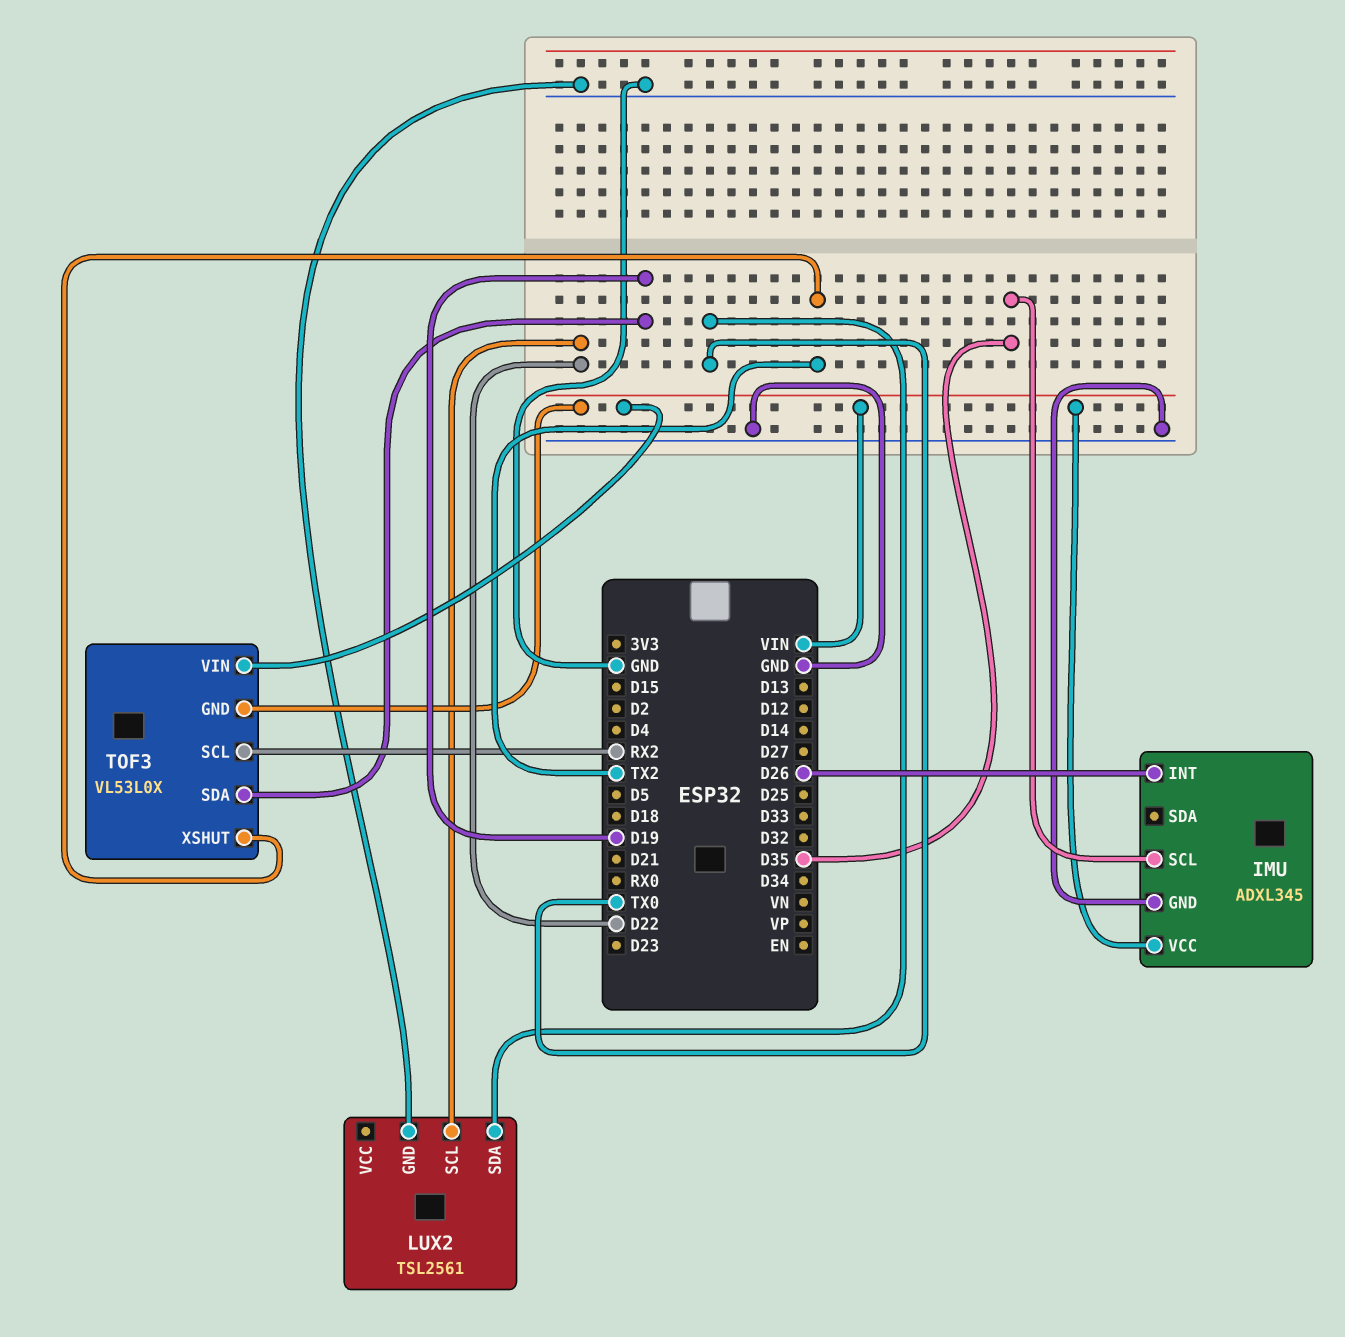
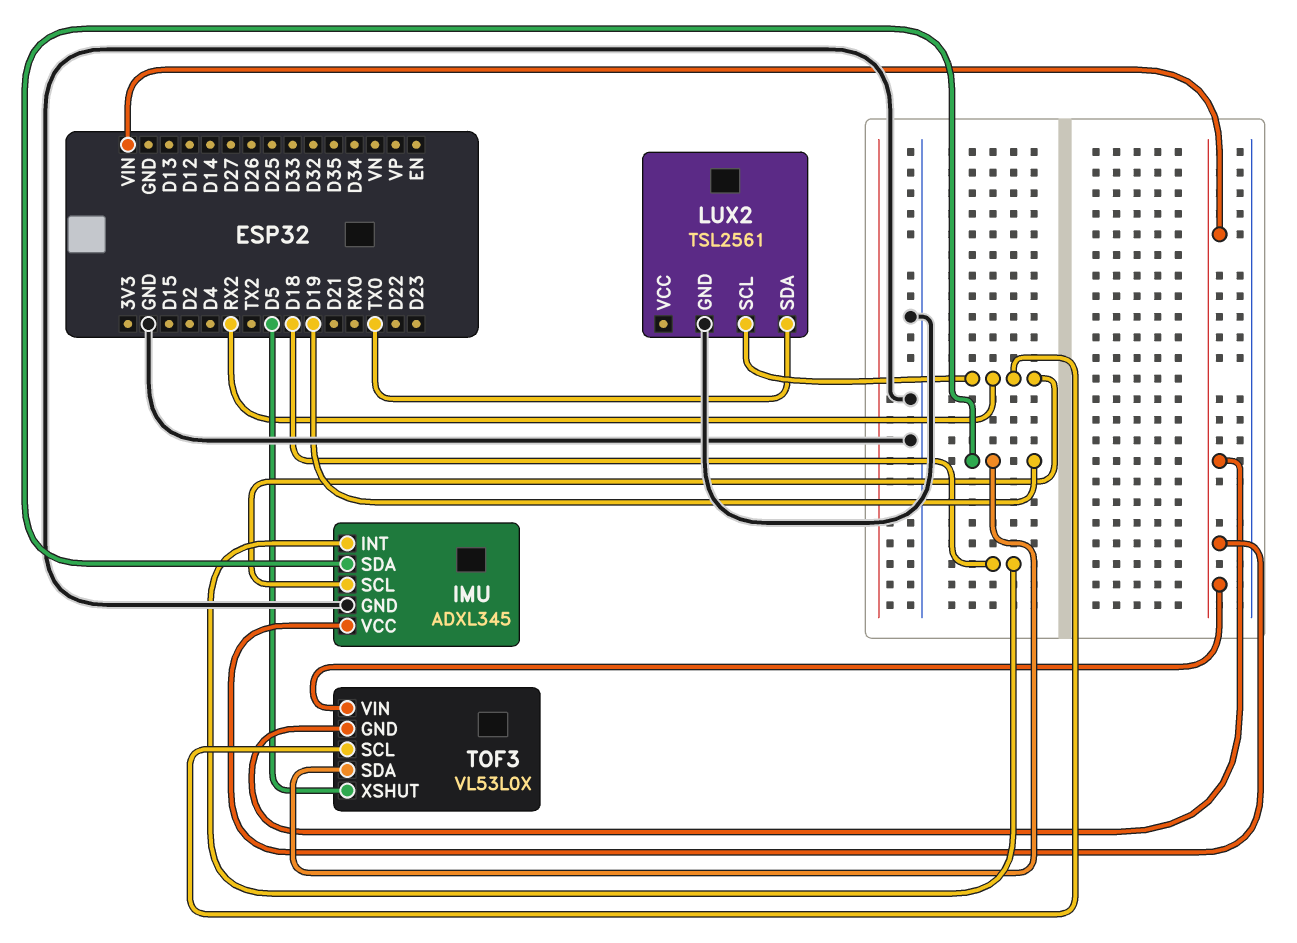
IMU pin INT: D26 -> D18
IMU pin SCL: D35 -> RX2
IMU pin SDA: none -> D19
LUX2 pin SCL: D22 -> RX2
TOF3 pin XSHUT: TX2 -> D5

